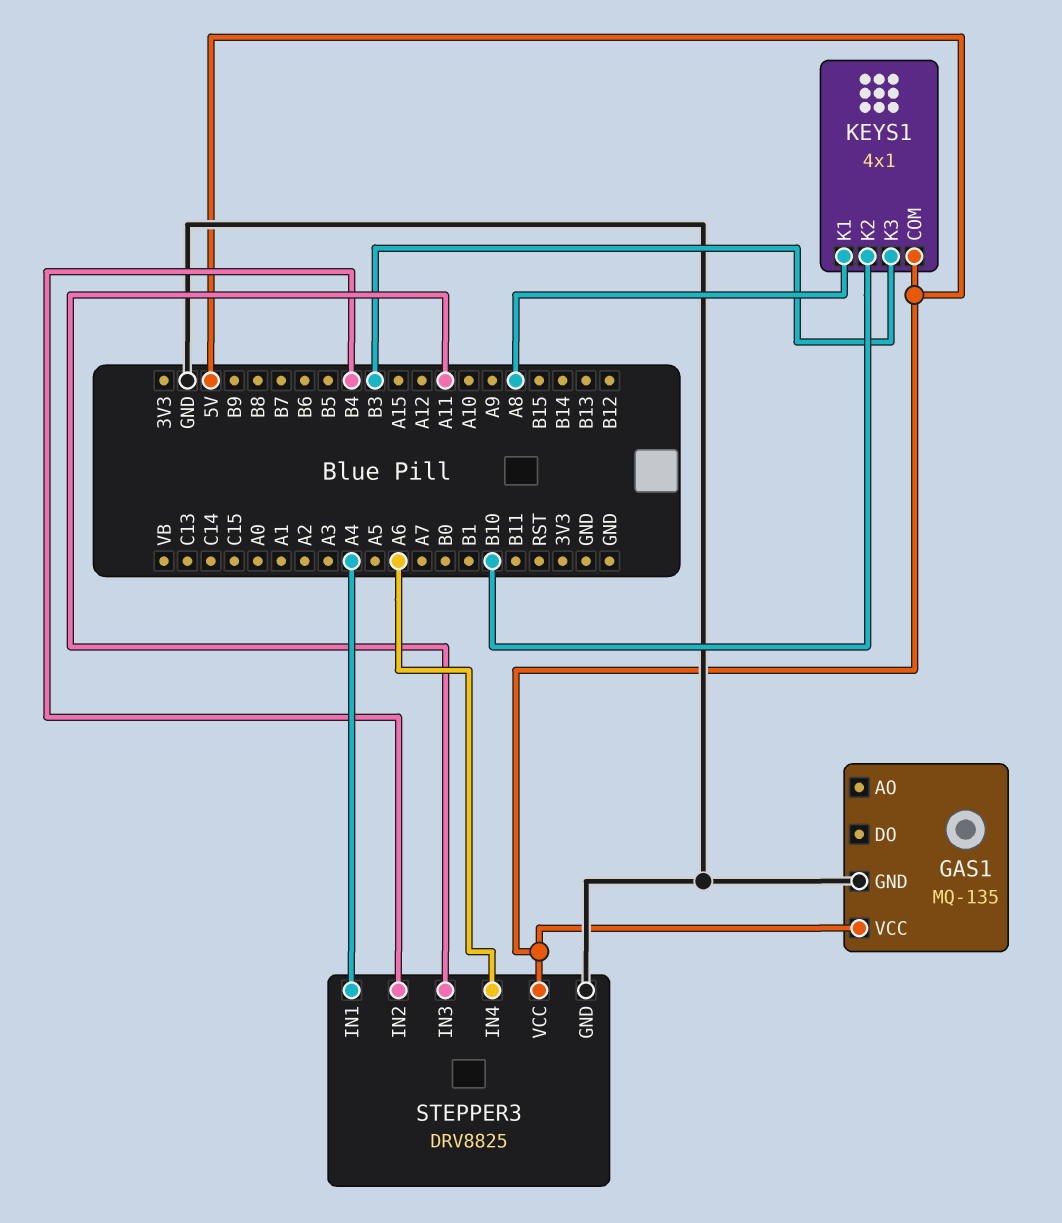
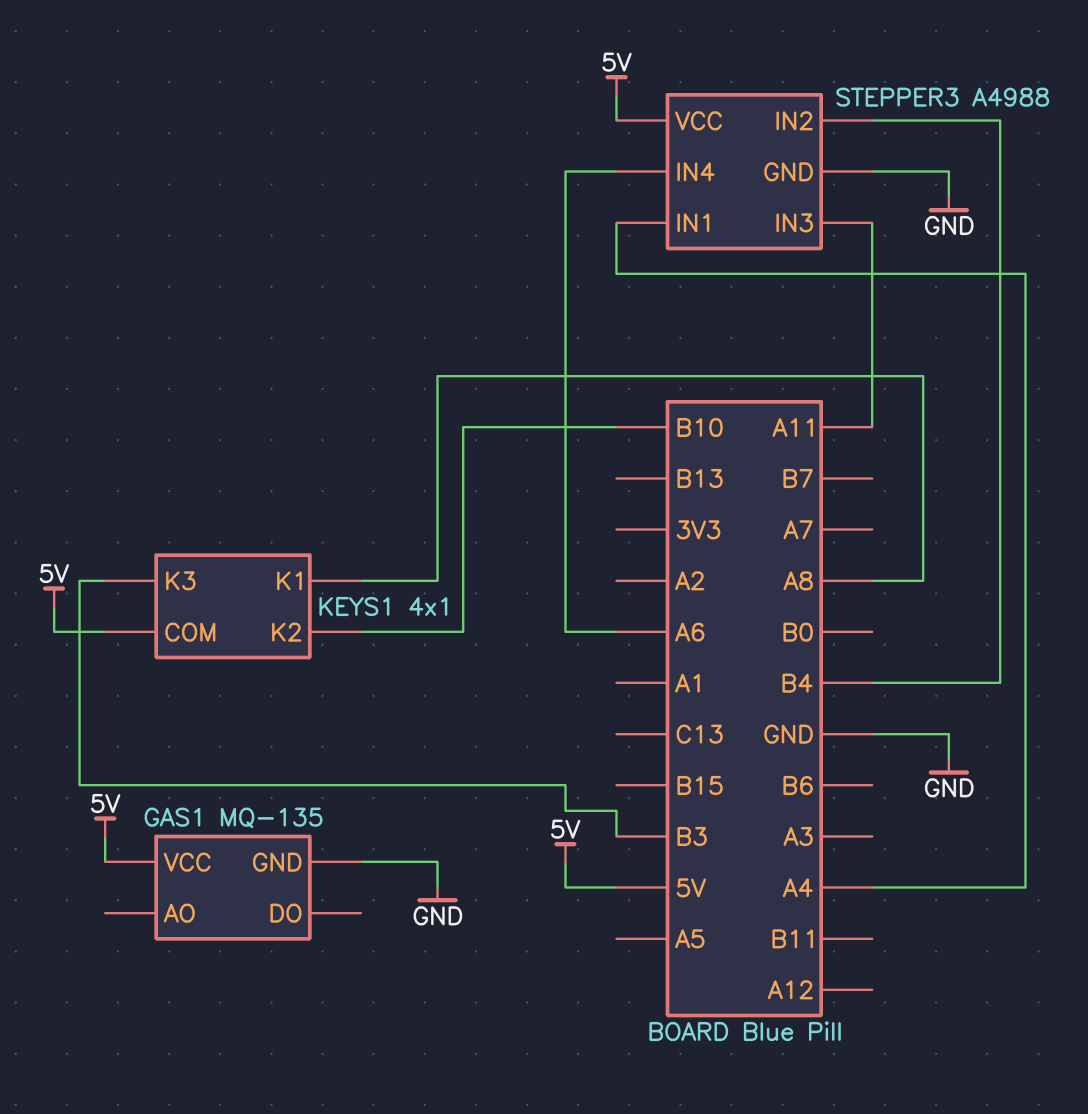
STEPPER3: DRV8825 -> A4988

